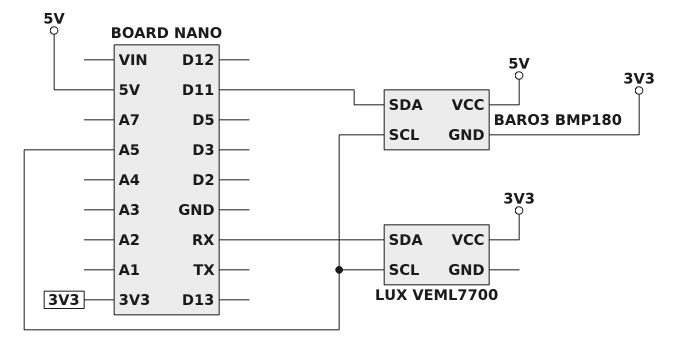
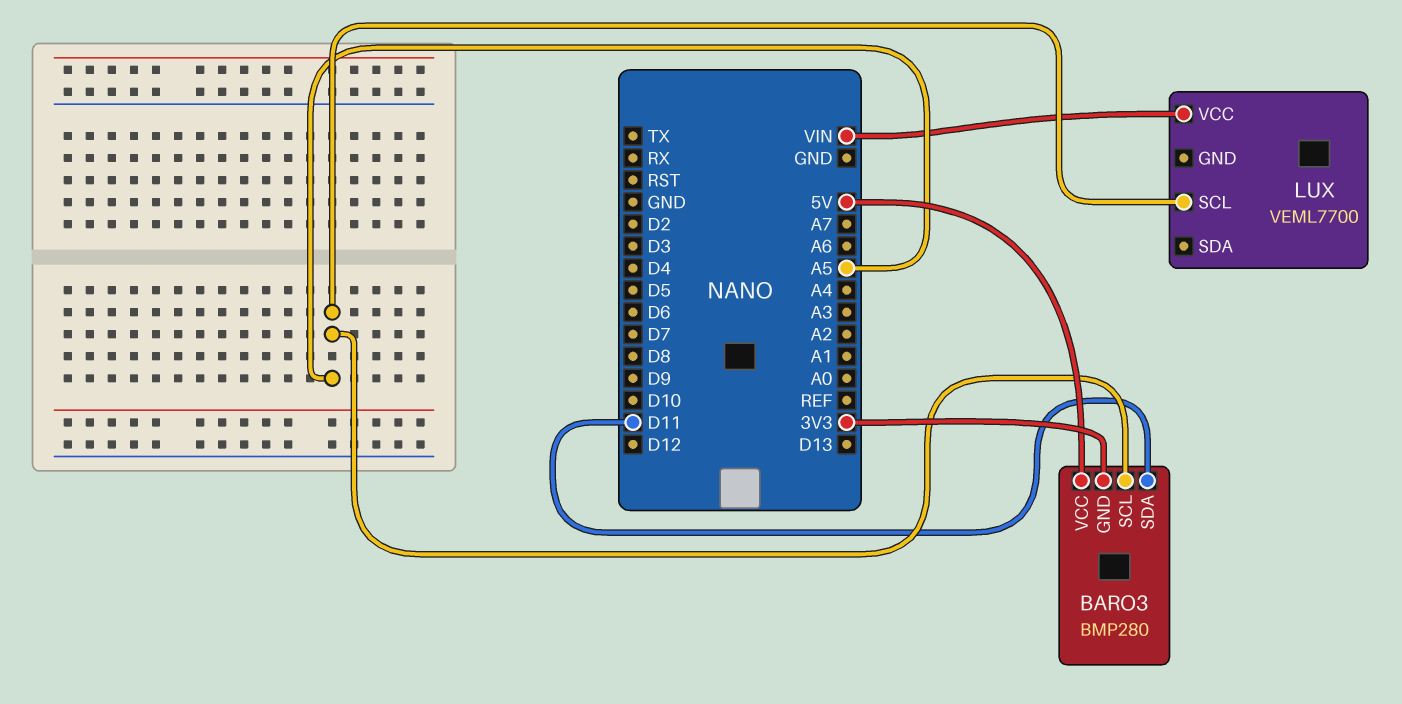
BARO3: BMP180 -> BMP280
LUX pin SDA: RX -> none
LUX pin VCC: 3V3 -> VIN

